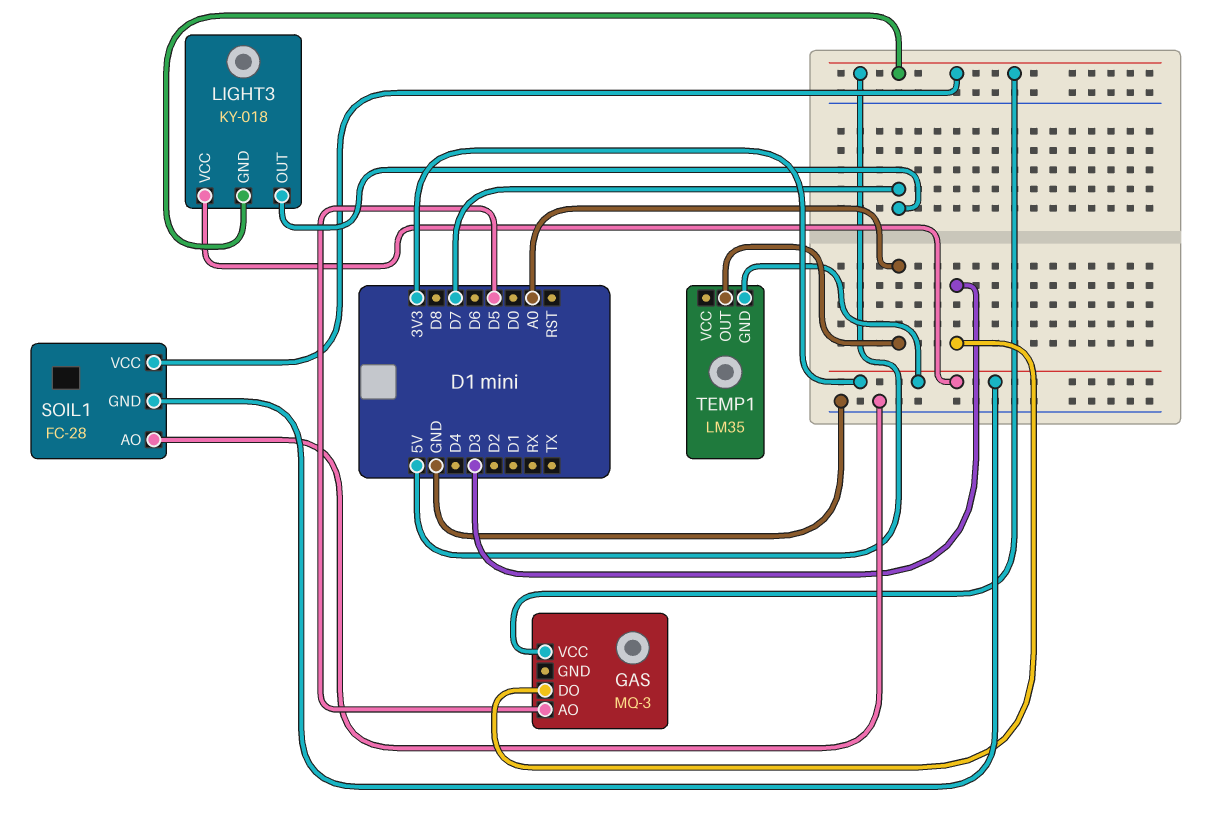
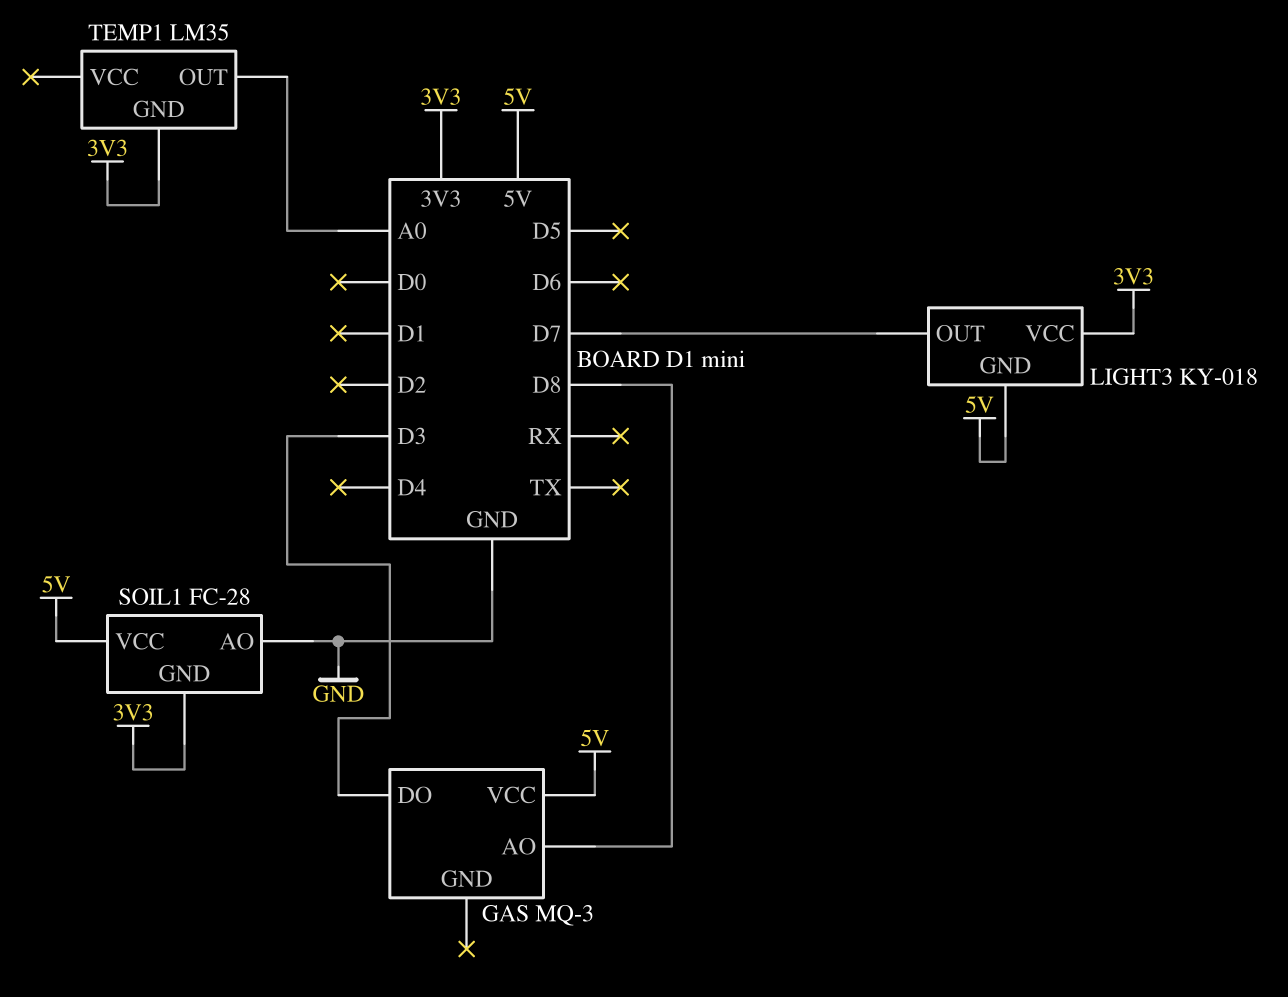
GAS pin AO: D5 -> D8

